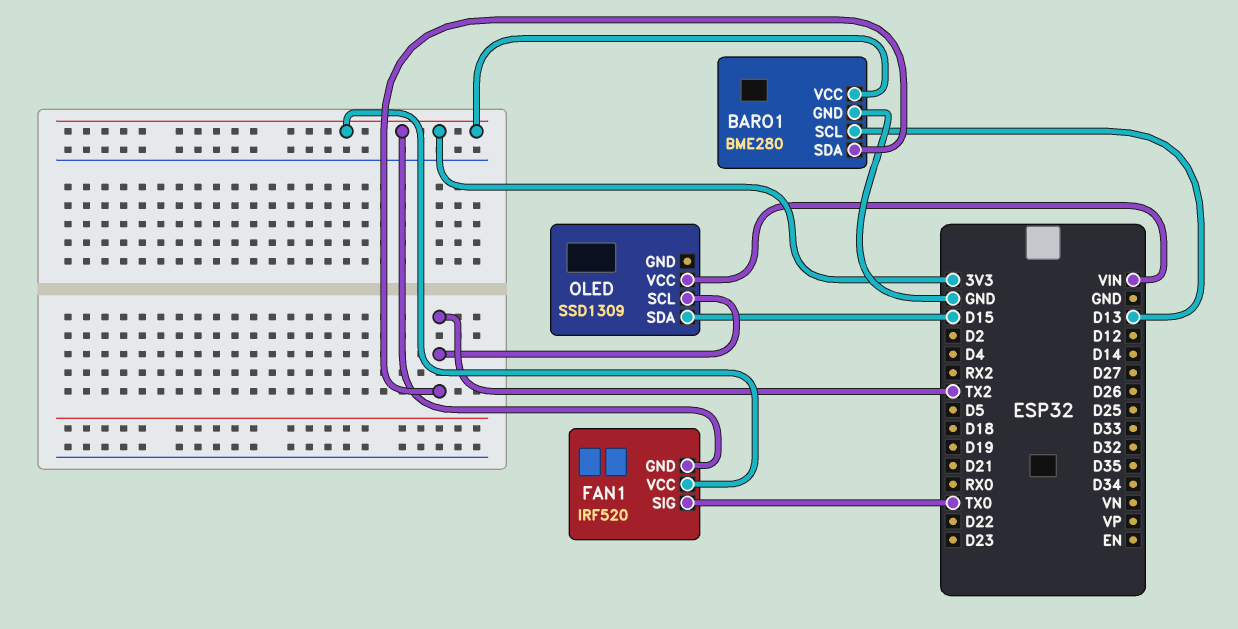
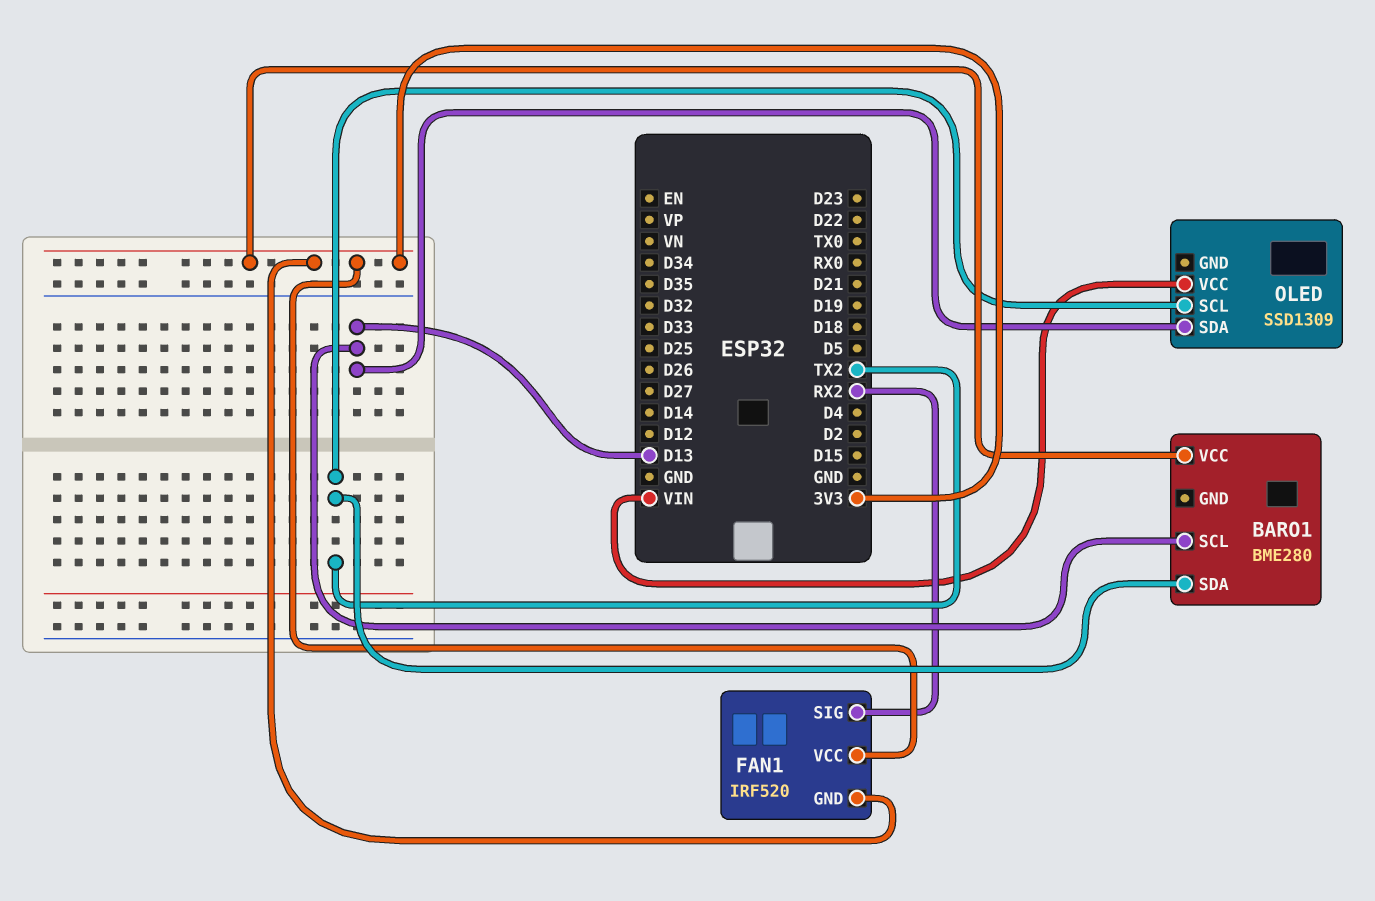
BARO1 pin GND: GND -> none
FAN1 pin SIG: TX0 -> RX2
OLED pin SDA: D15 -> D13

